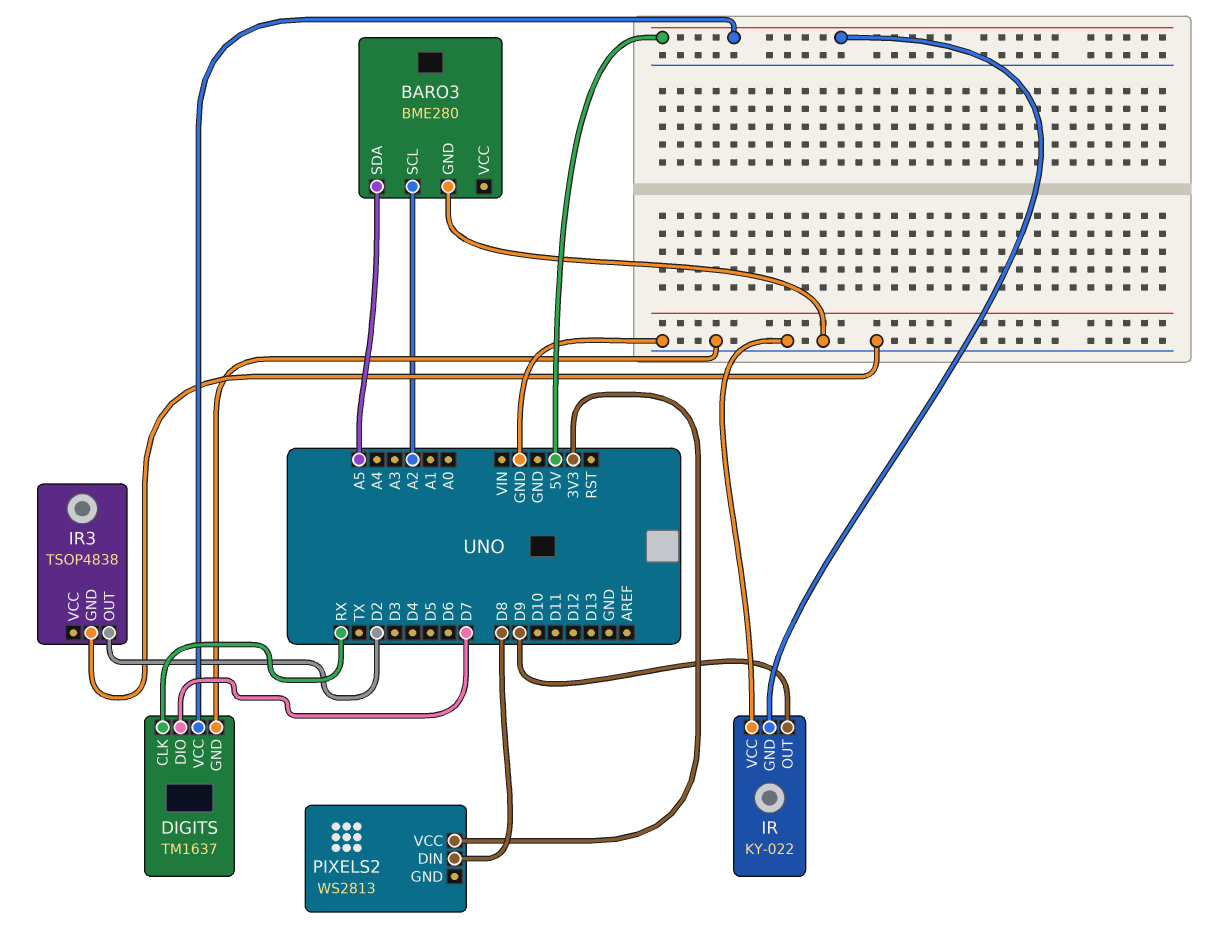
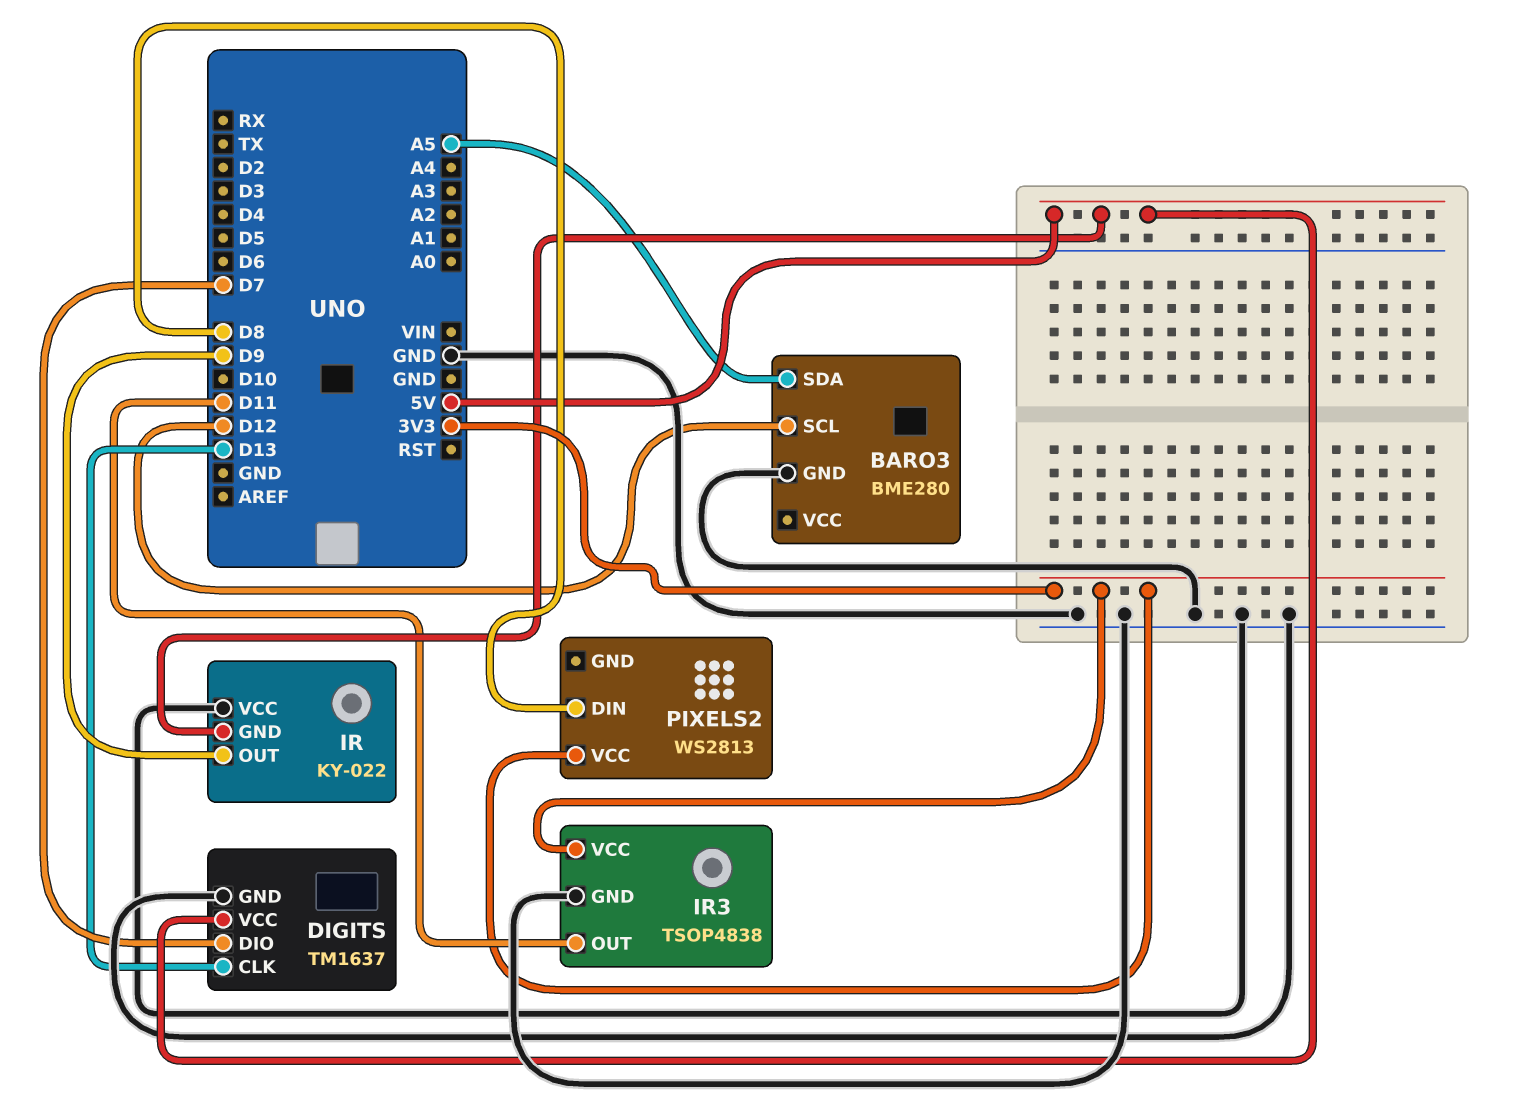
BARO3 pin SCL: A2 -> D12
DIGITS pin CLK: RX -> D13
IR3 pin OUT: D2 -> D11
IR3 pin VCC: none -> 3V3

